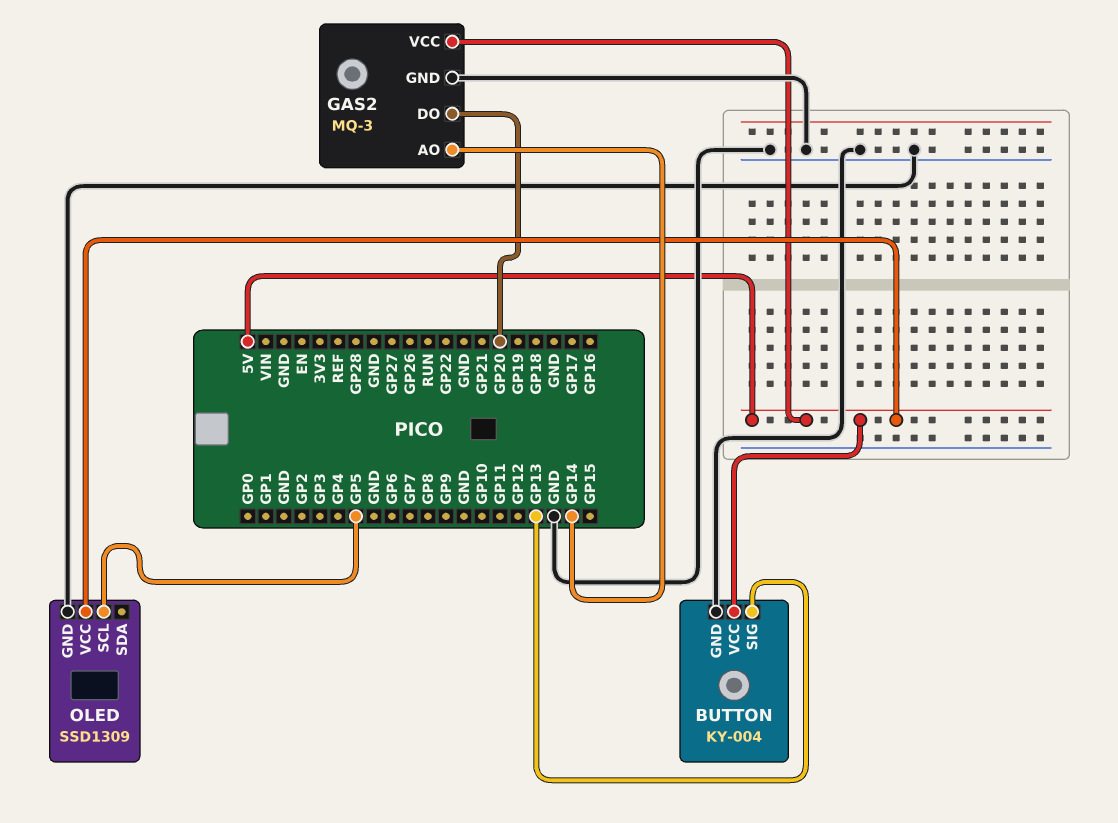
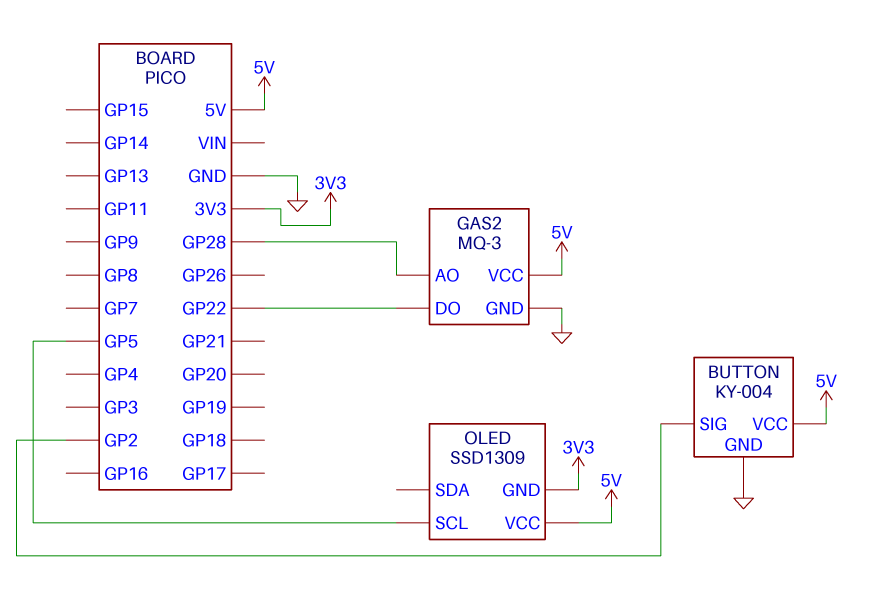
BUTTON pin SIG: GP13 -> GP2
GAS2 pin AO: GP14 -> GP28
GAS2 pin DO: GP20 -> GP22
OLED pin GND: GND -> 3V3

